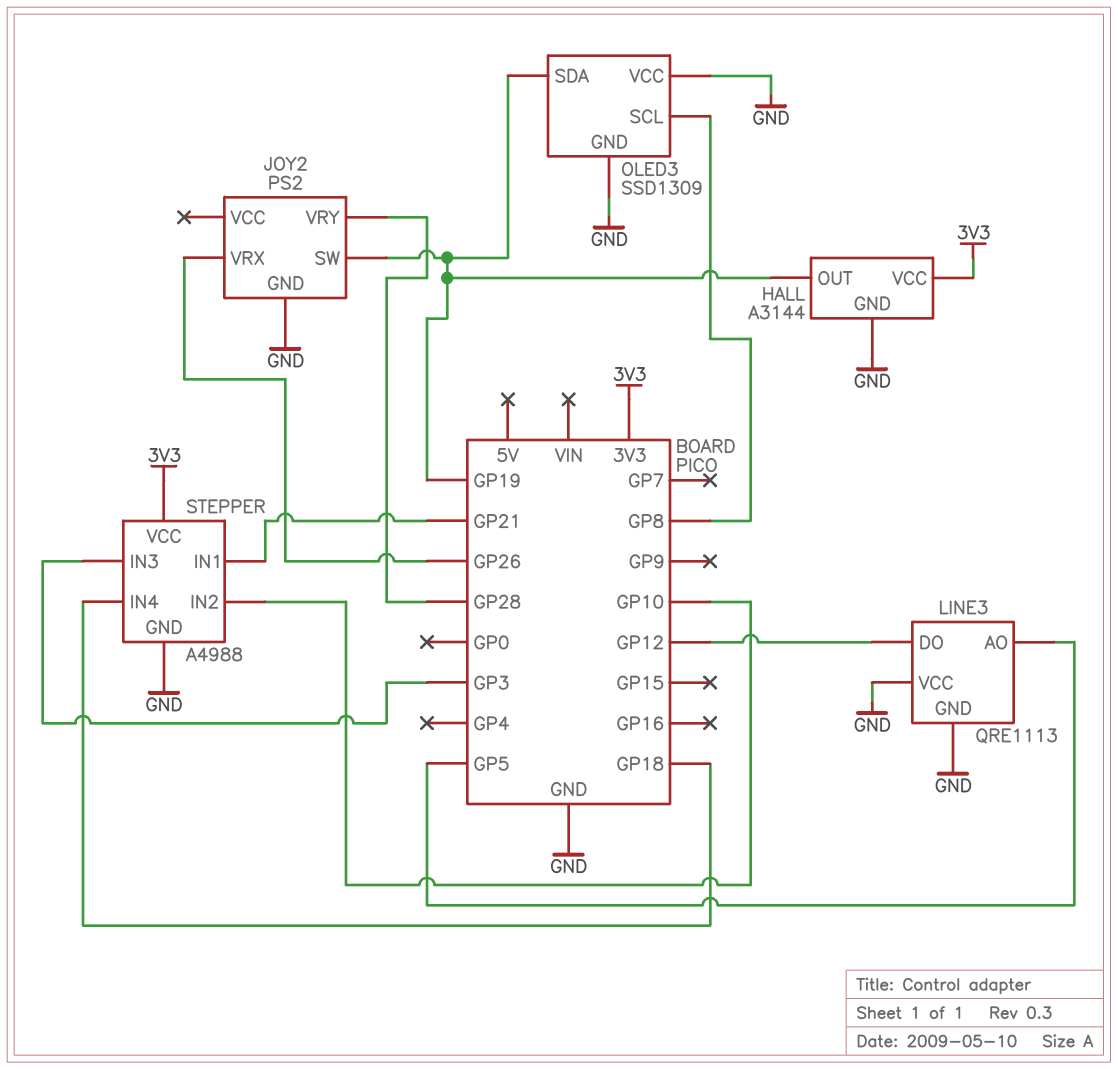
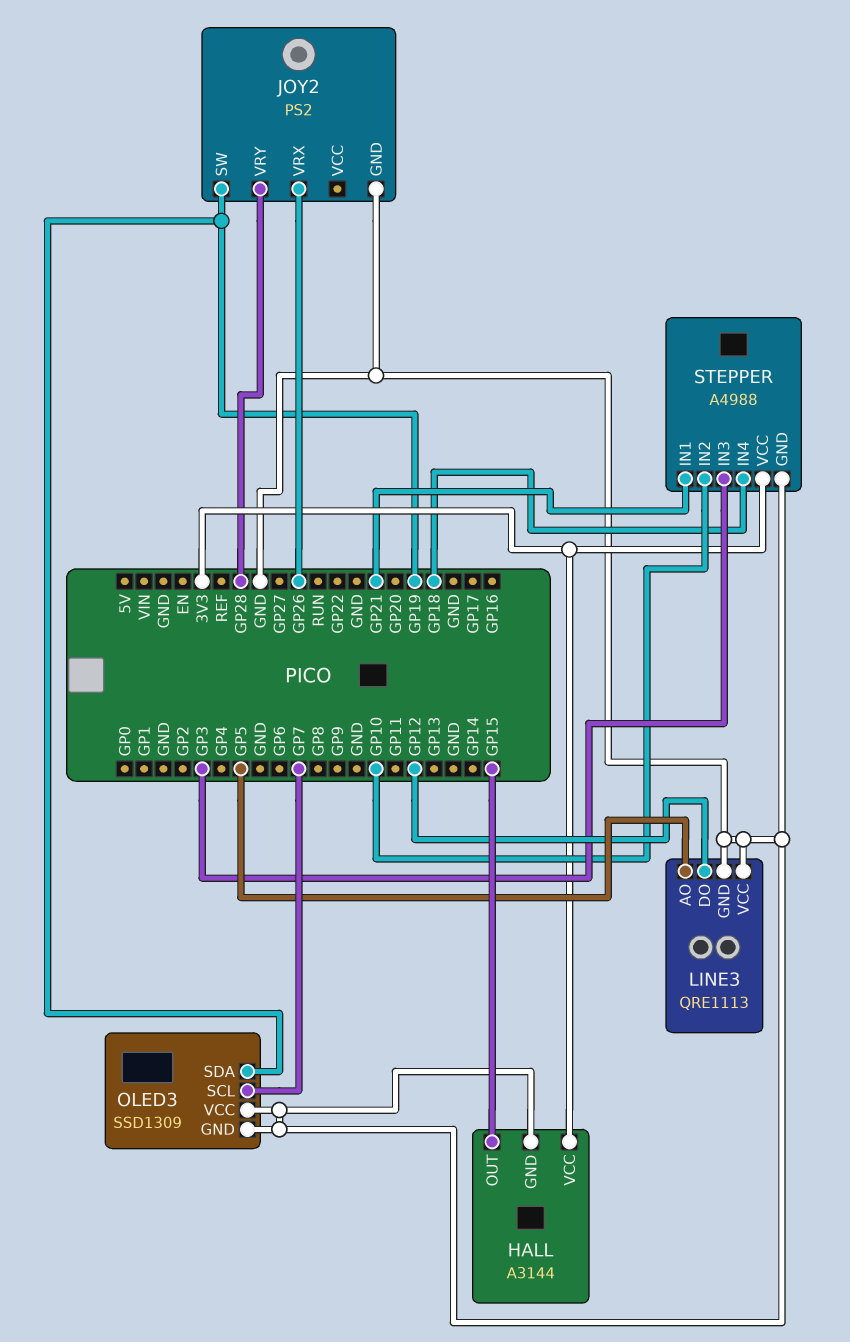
HALL pin OUT: GP19 -> GP15
OLED3 pin SCL: GP8 -> GP7

